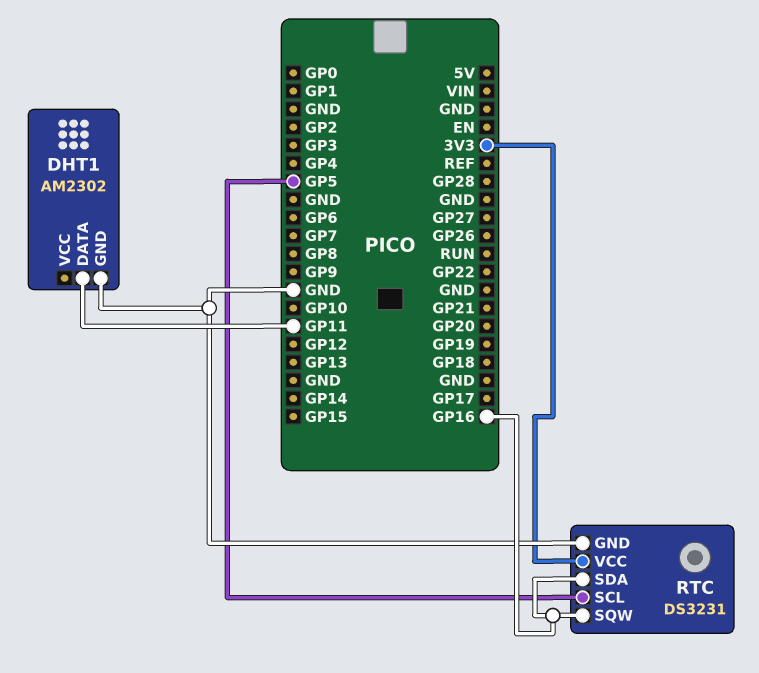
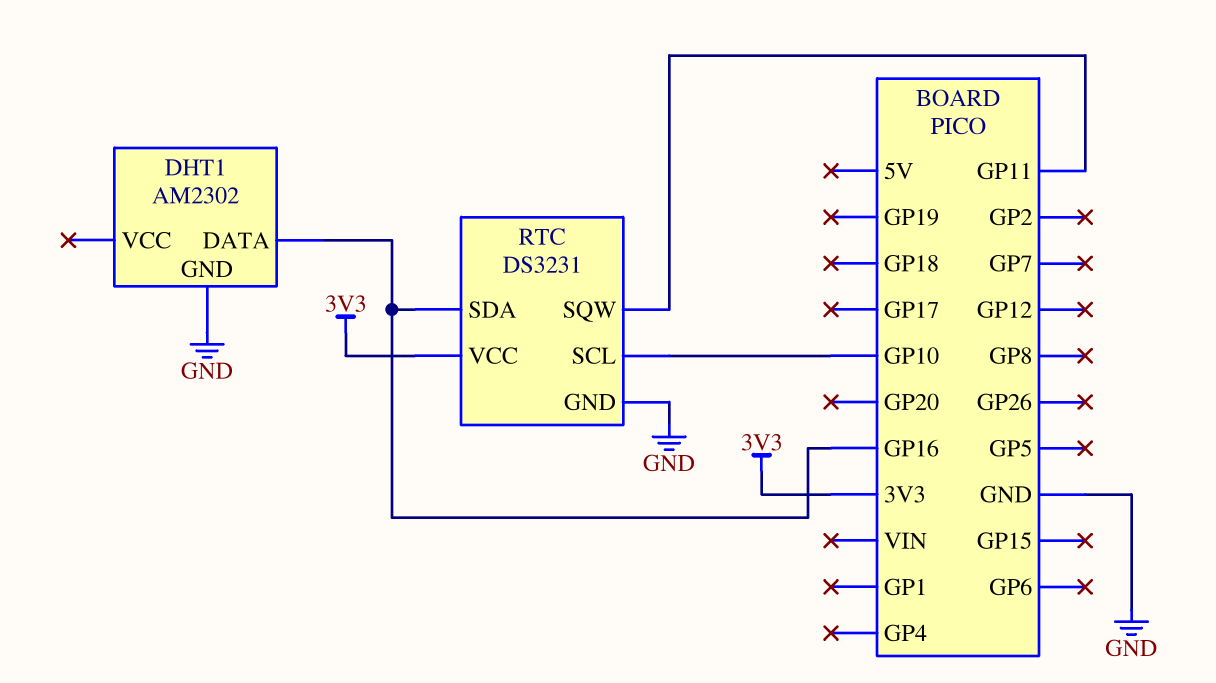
DHT1 pin DATA: GP11 -> GP16
RTC pin SCL: GP5 -> GP10
RTC pin SQW: GP16 -> GP11

